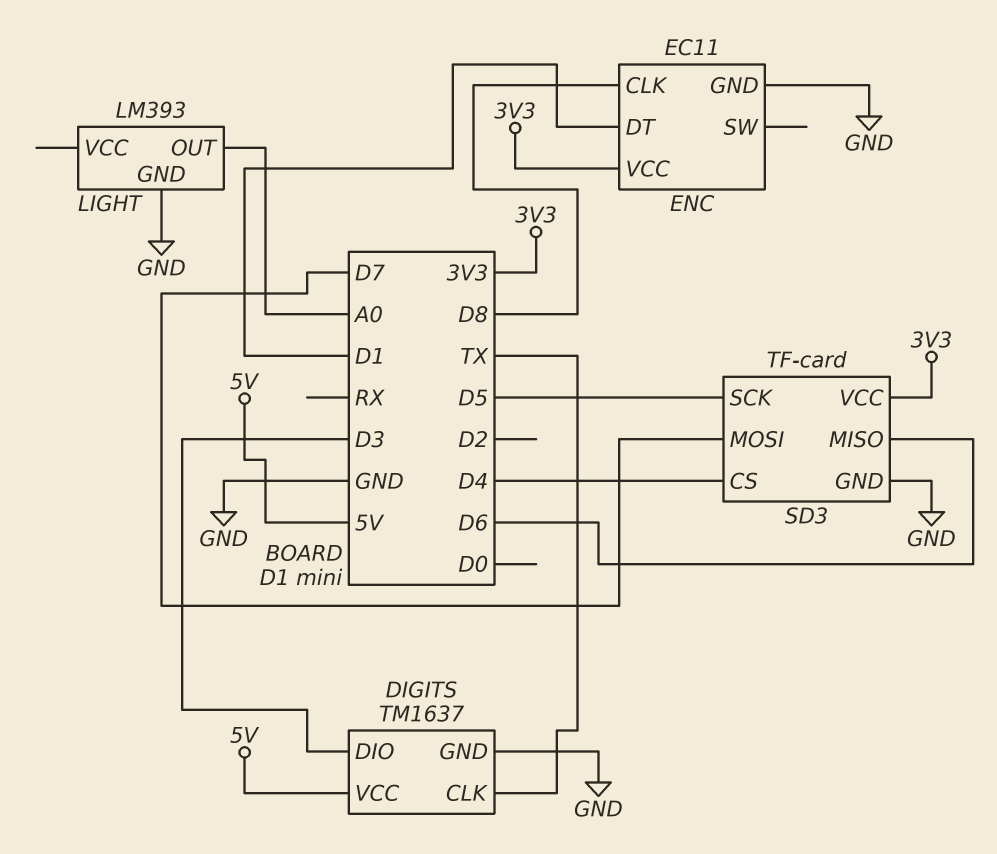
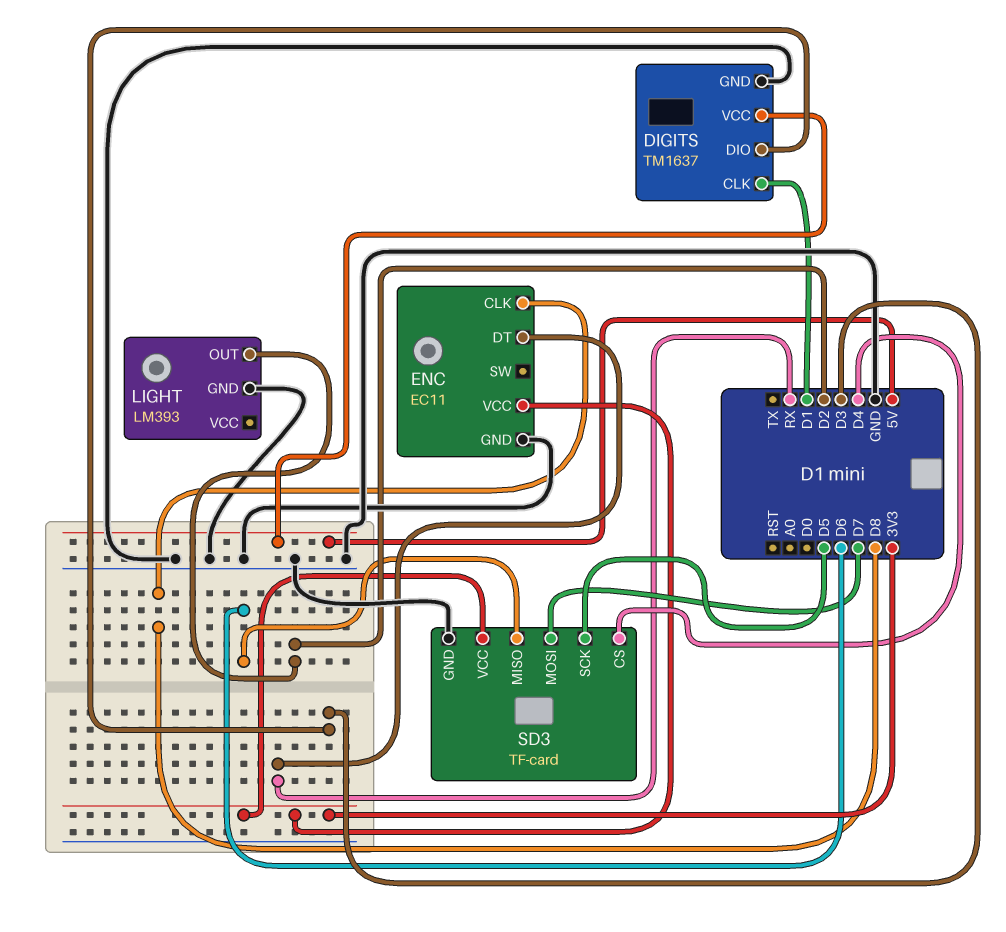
DIGITS pin CLK: TX -> D1
ENC pin DT: D1 -> RX
LIGHT pin OUT: A0 -> D2

